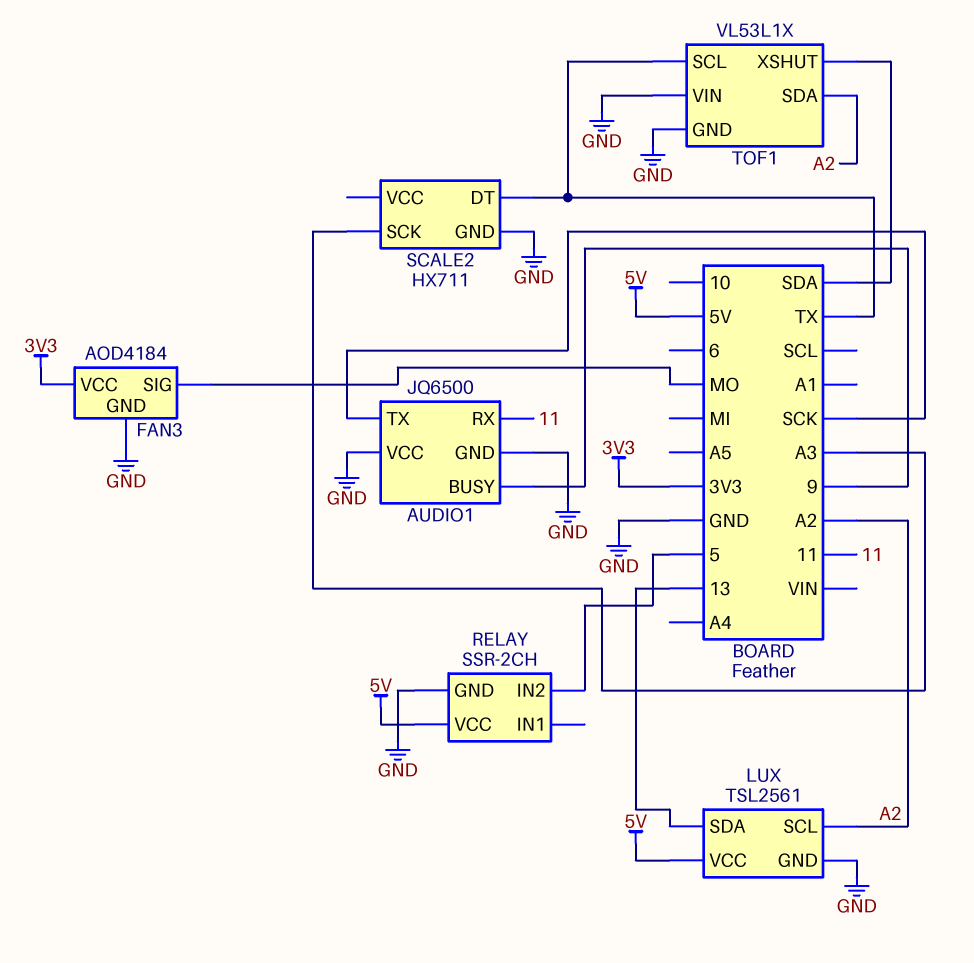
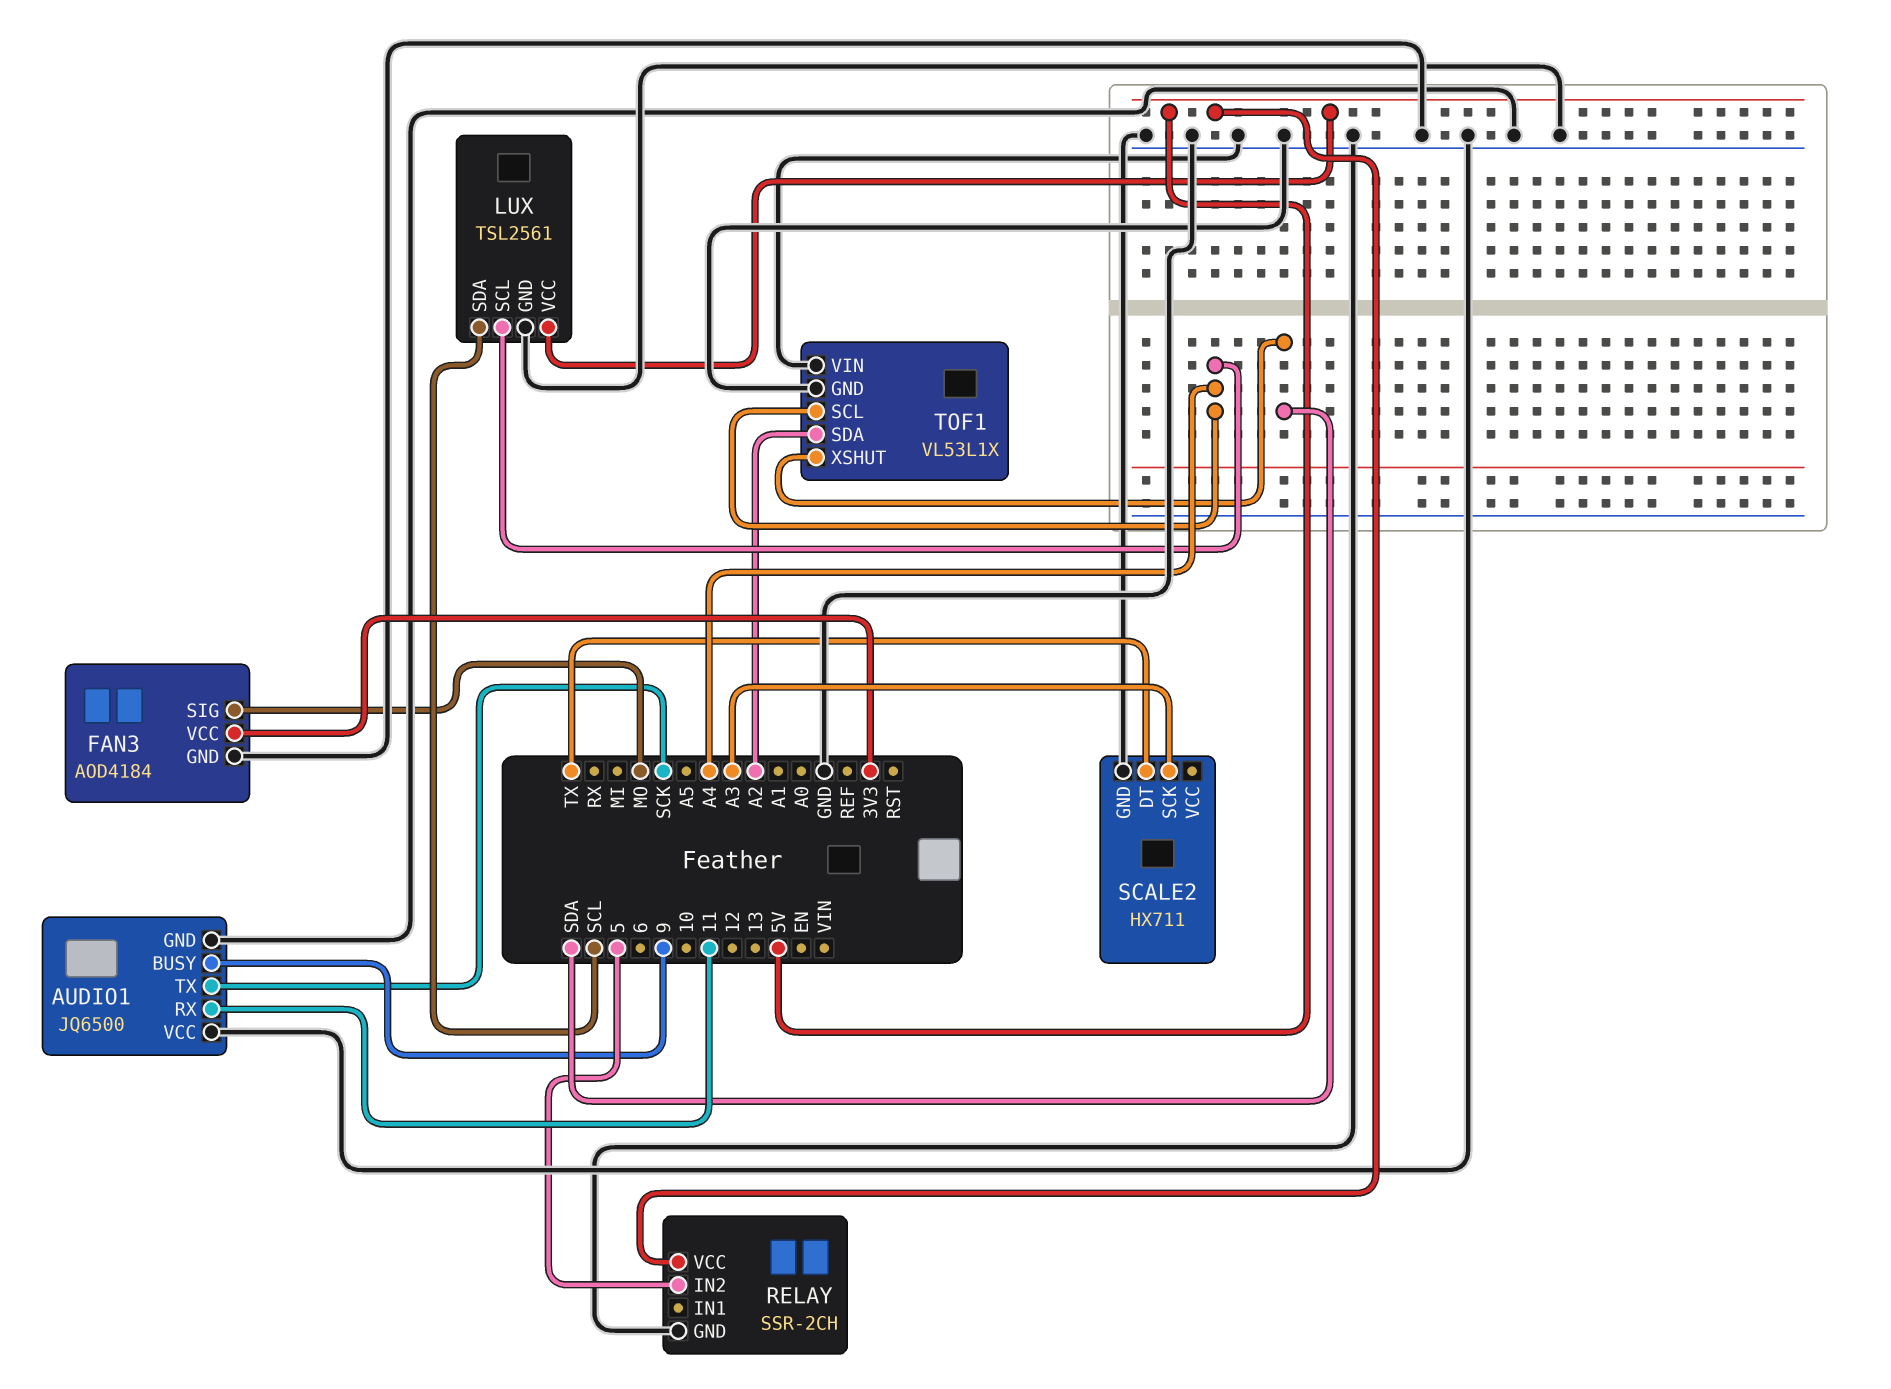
LUX pin SCL: A2 -> A4
LUX pin SDA: 13 -> SCL
TOF1 pin SCL: TX -> A4

